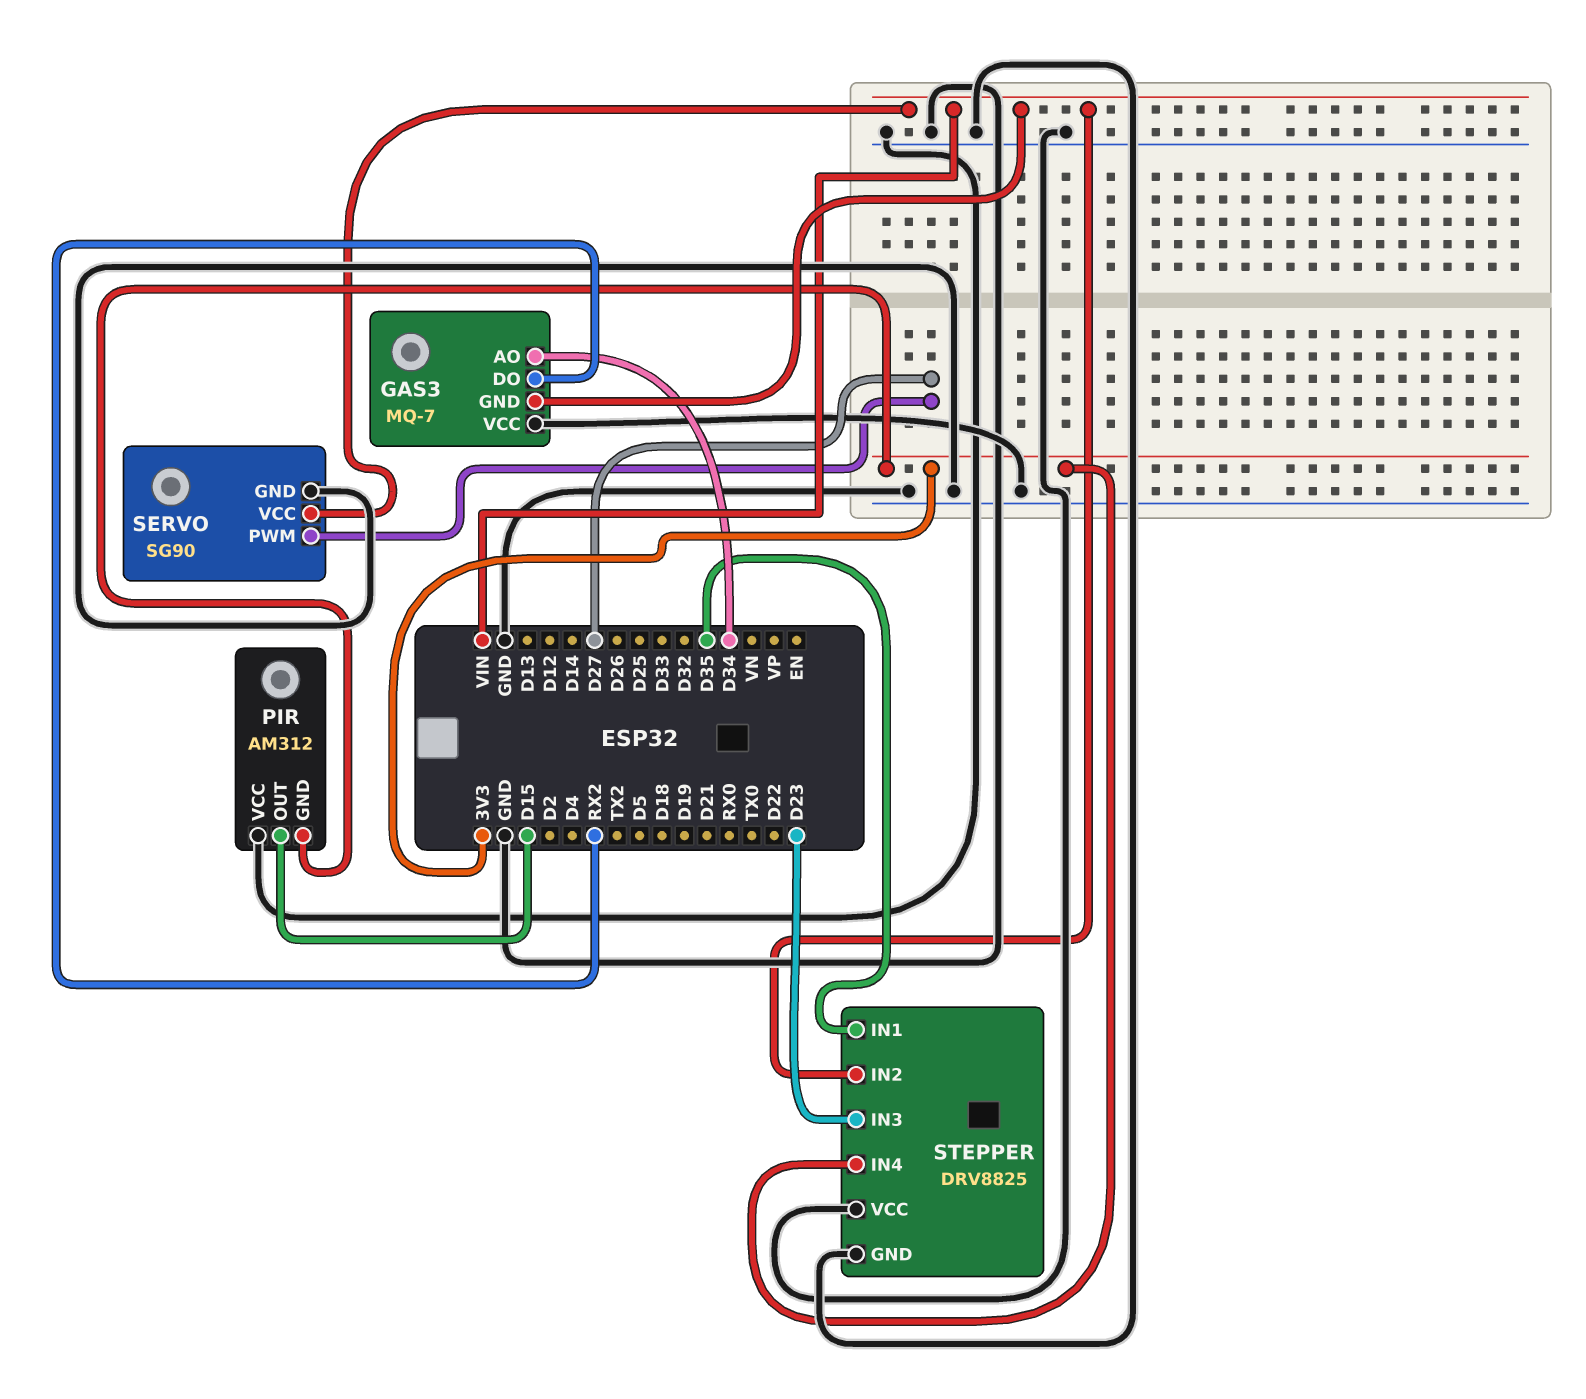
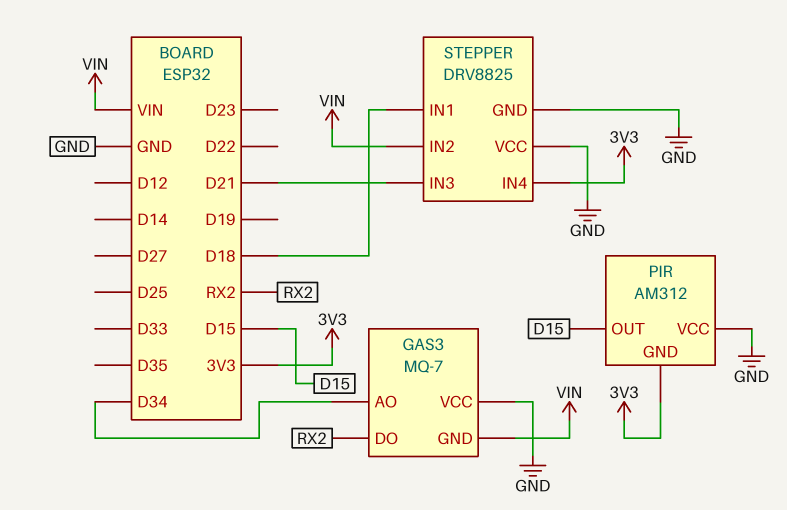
SERVO: SG90 -> none
SERVO pin GND: GND -> none
SERVO pin PWM: D27 -> none
SERVO pin VCC: VIN -> none
STEPPER pin IN1: D35 -> D18
STEPPER pin IN3: D23 -> D21

